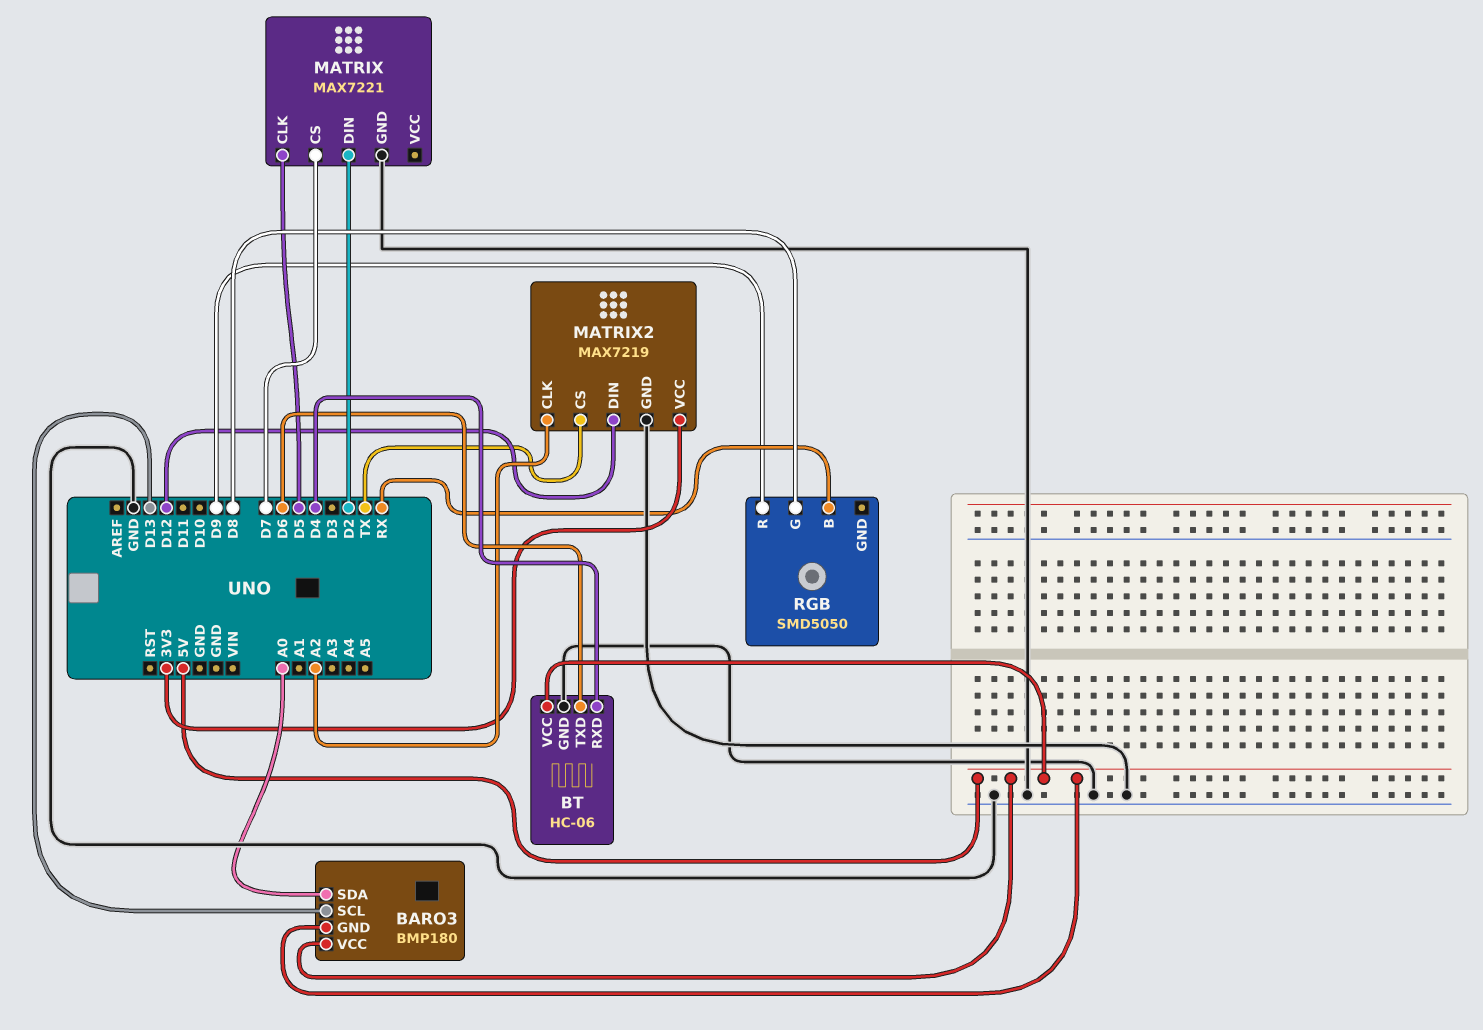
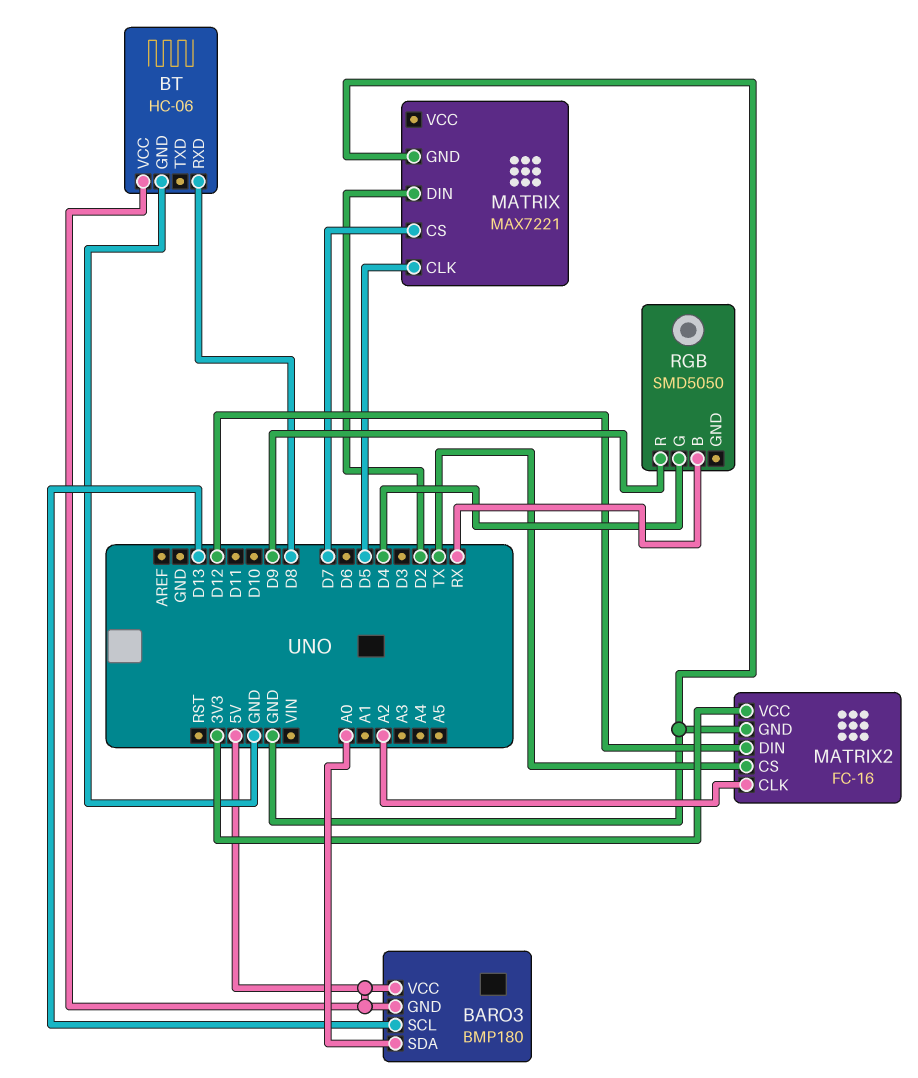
BT pin RXD: D4 -> D8
BT pin TXD: D6 -> none
MATRIX2: MAX7219 -> FC-16
RGB pin G: D8 -> D4

